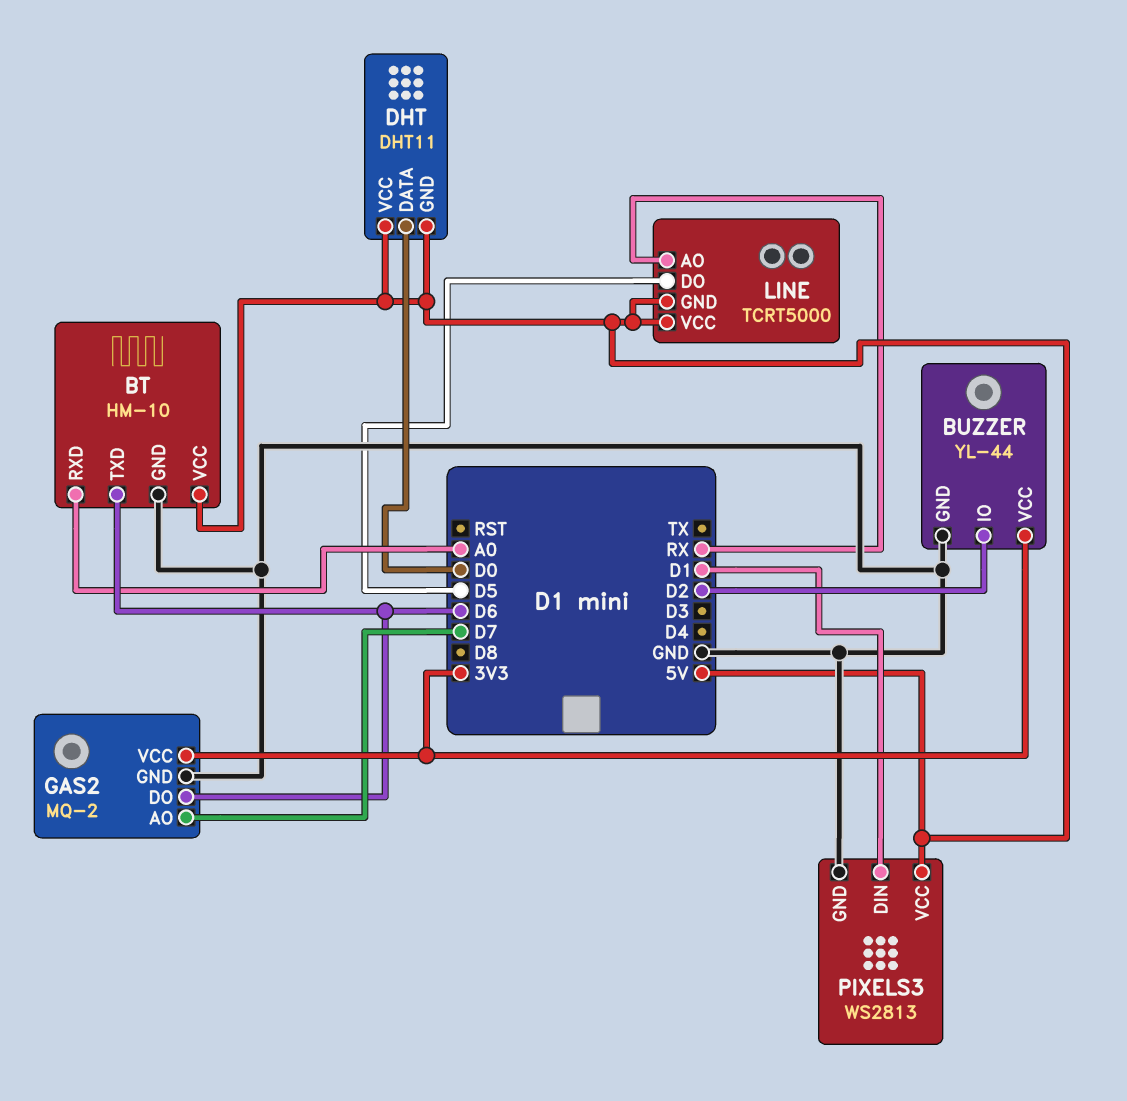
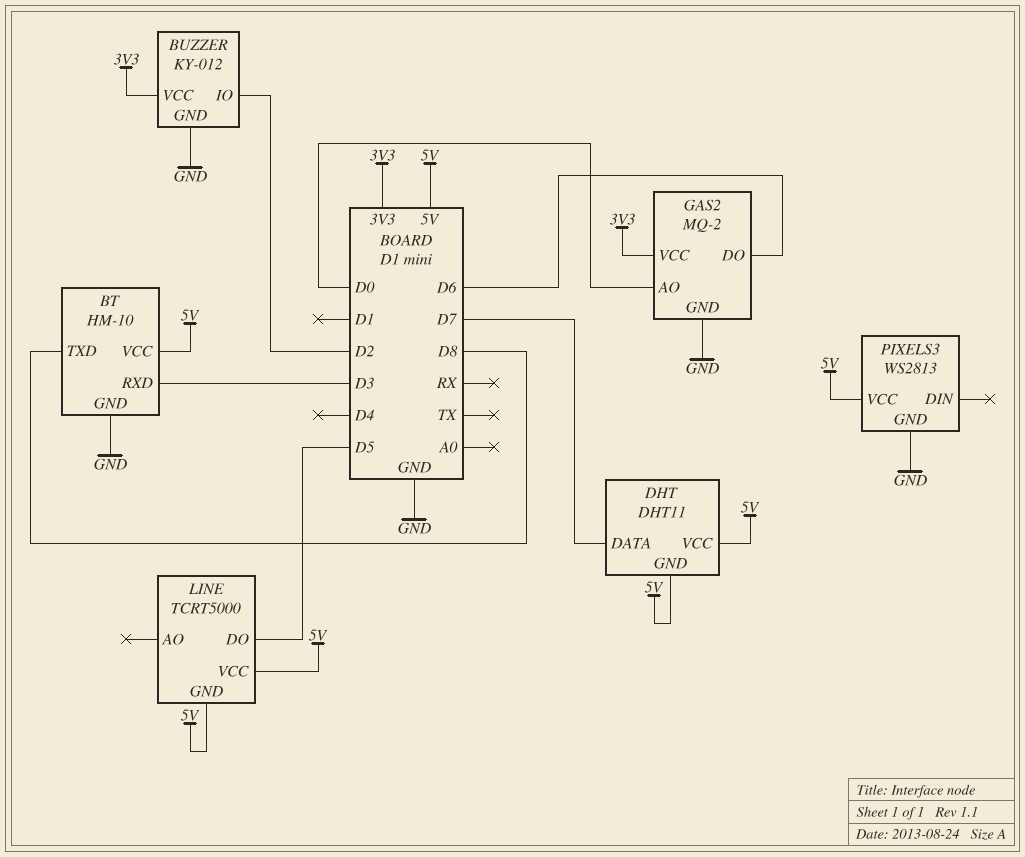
BT pin RXD: A0 -> D3
BT pin TXD: D6 -> D8
BUZZER: YL-44 -> KY-012
DHT pin DATA: D0 -> D7
GAS2 pin AO: D7 -> D0
LINE pin AO: RX -> none
PIXELS3 pin DIN: D1 -> none

